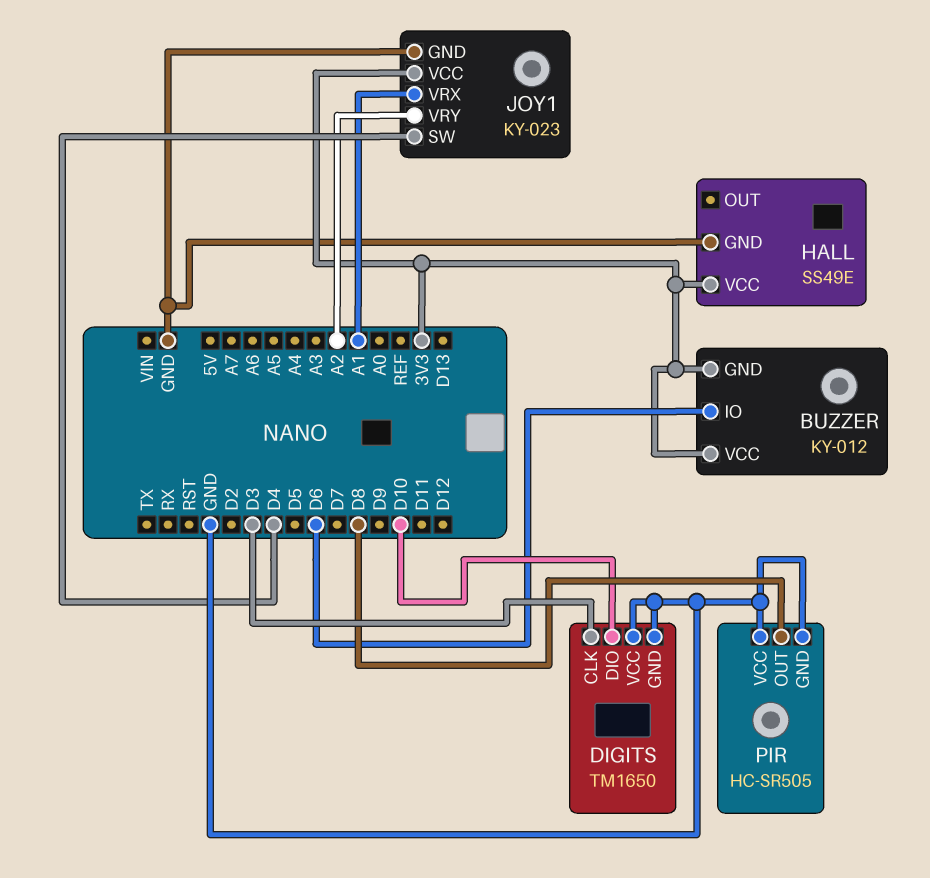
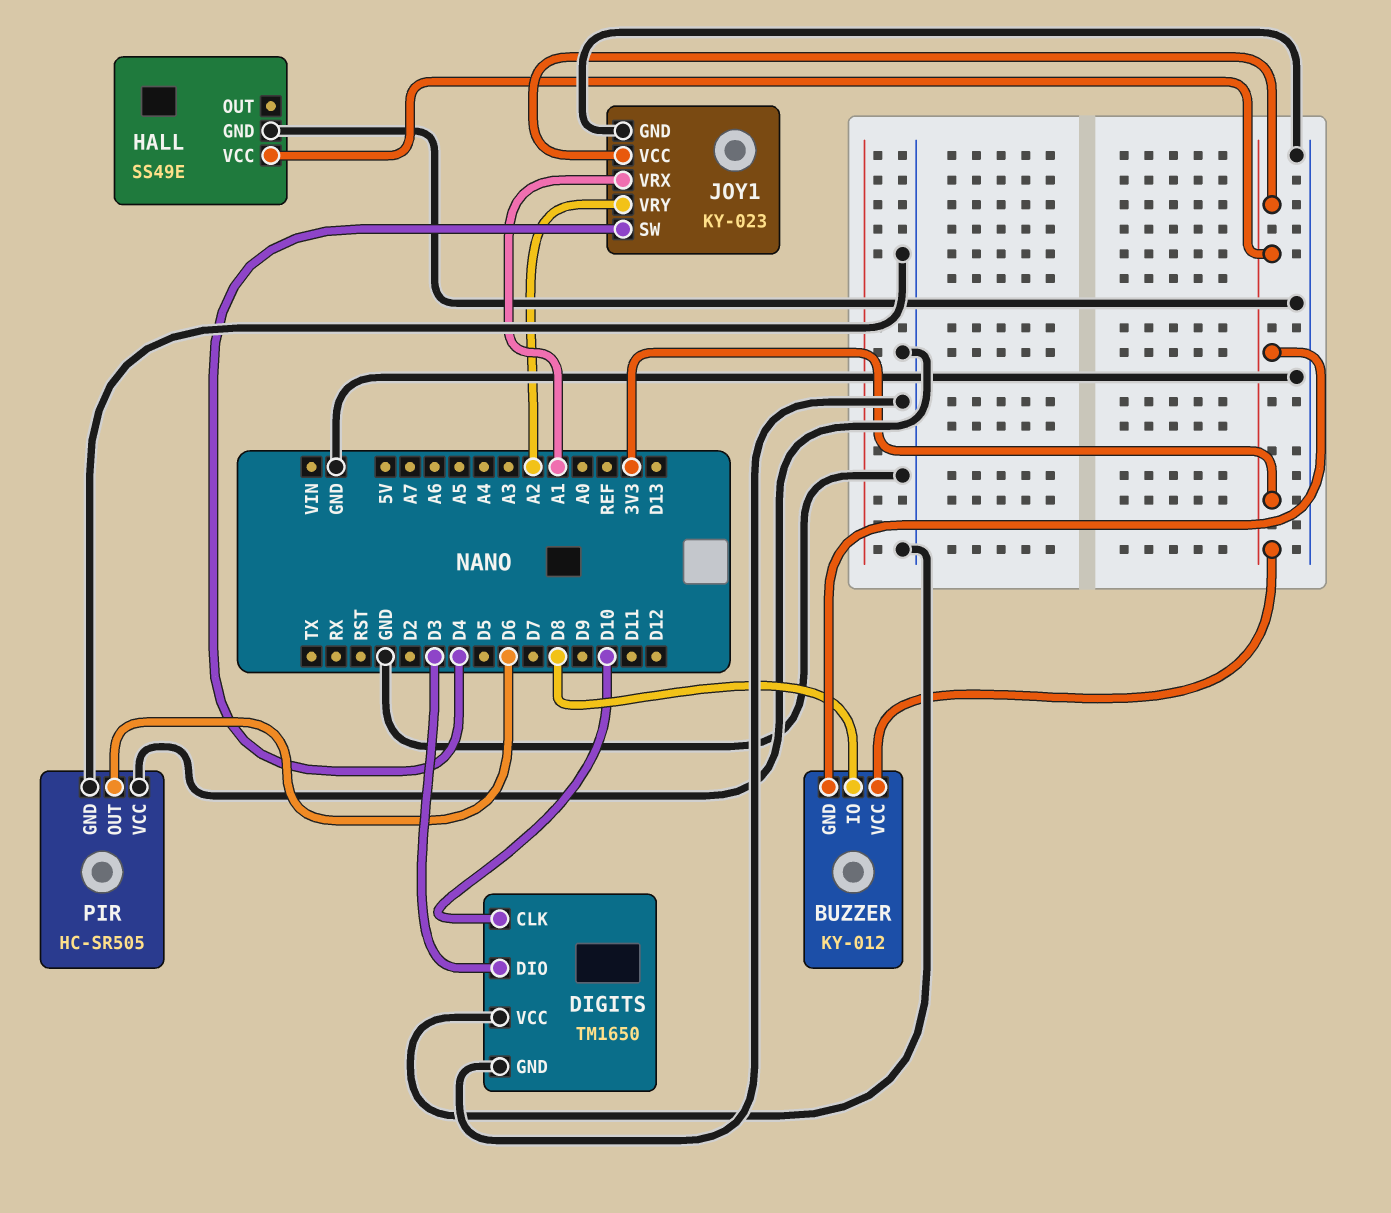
BUZZER pin IO: D6 -> D8
DIGITS pin CLK: D3 -> D10
DIGITS pin DIO: D10 -> D3
PIR pin OUT: D8 -> D6

